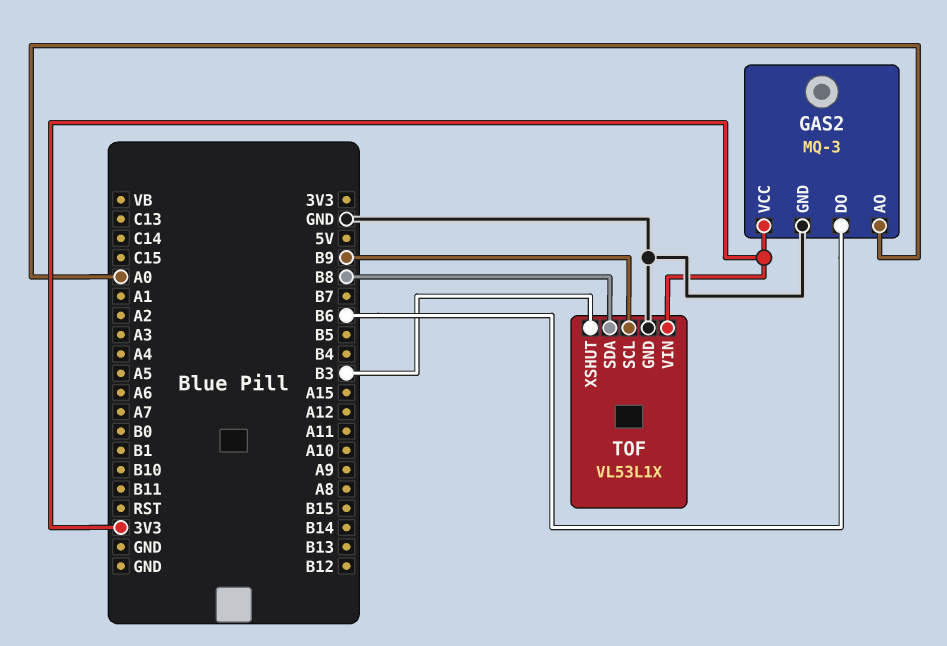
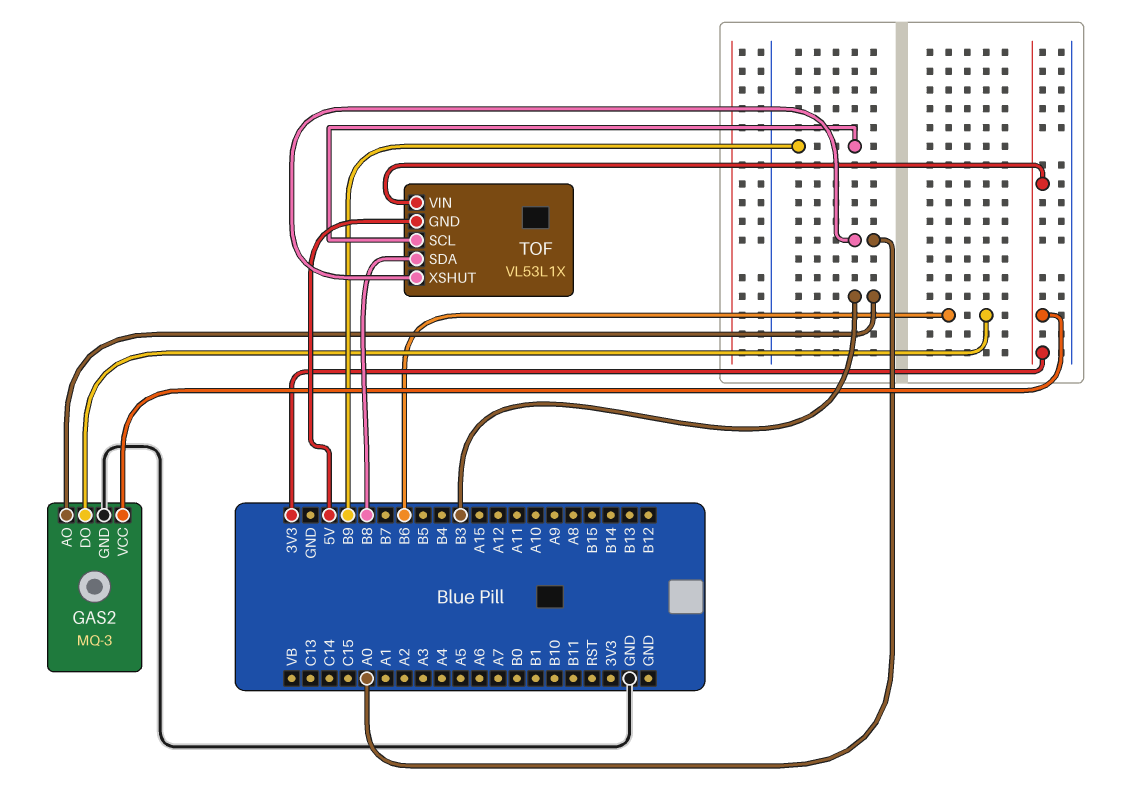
GAS2 pin AO: A0 -> B3
TOF pin GND: GND -> 5V
TOF pin XSHUT: B3 -> A0

